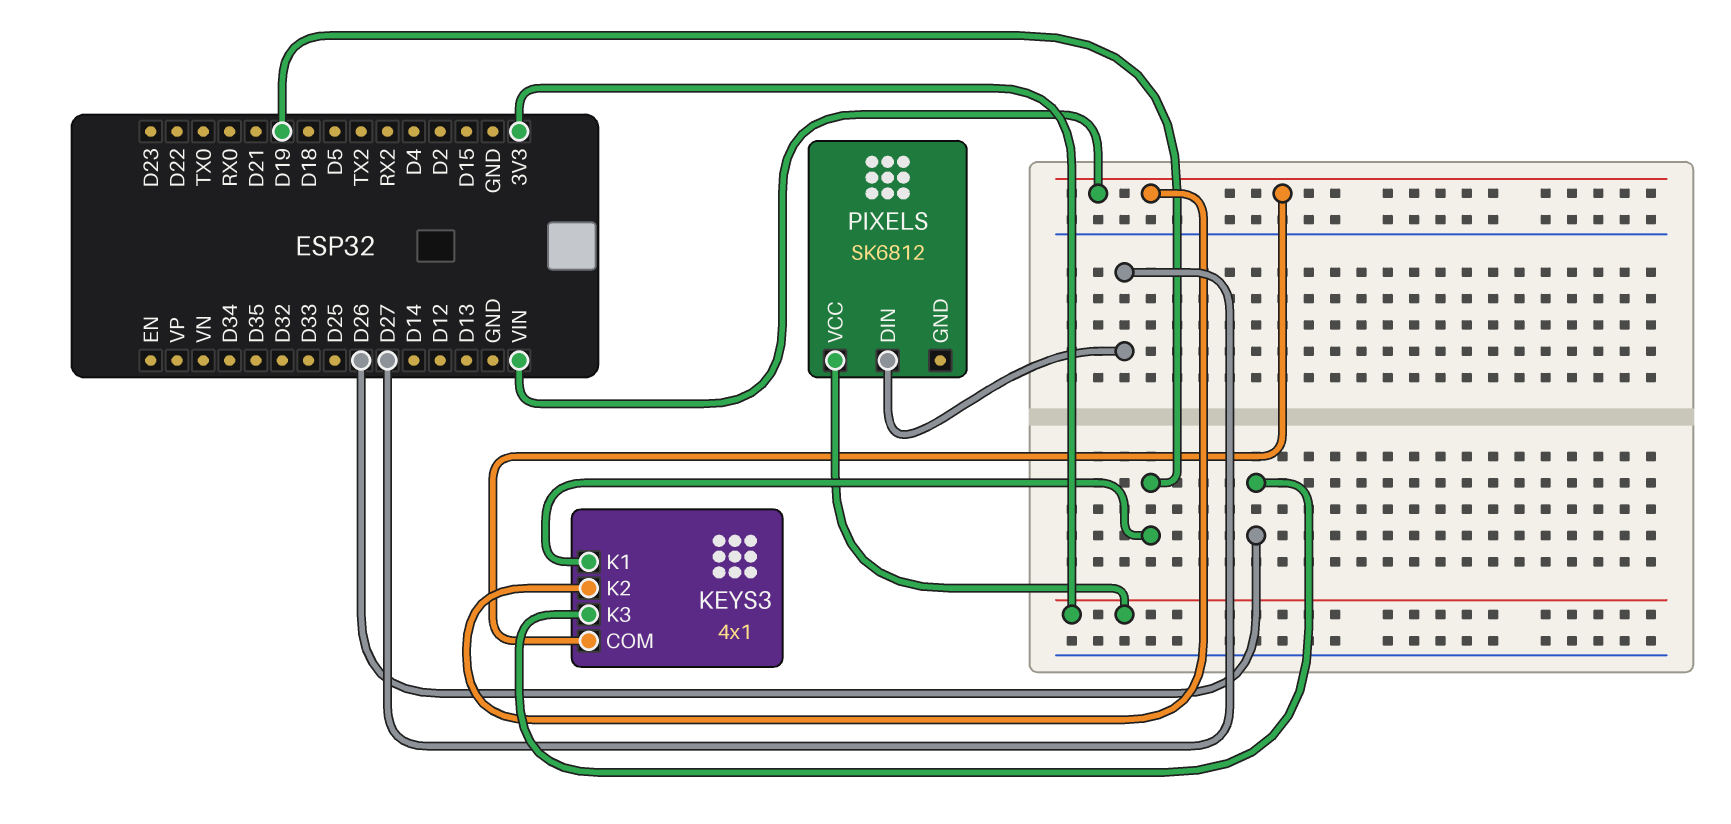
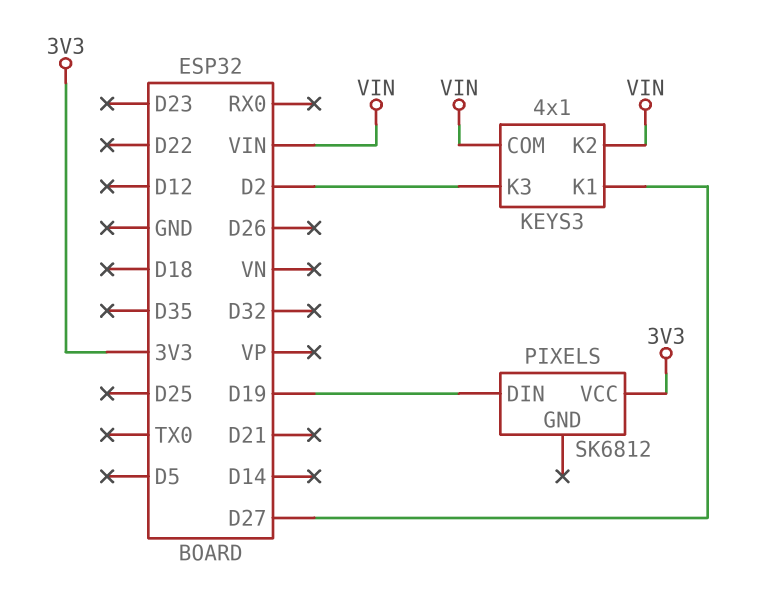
KEYS3 pin K1: D19 -> D27
KEYS3 pin K3: D26 -> D2
PIXELS pin DIN: D27 -> D19

